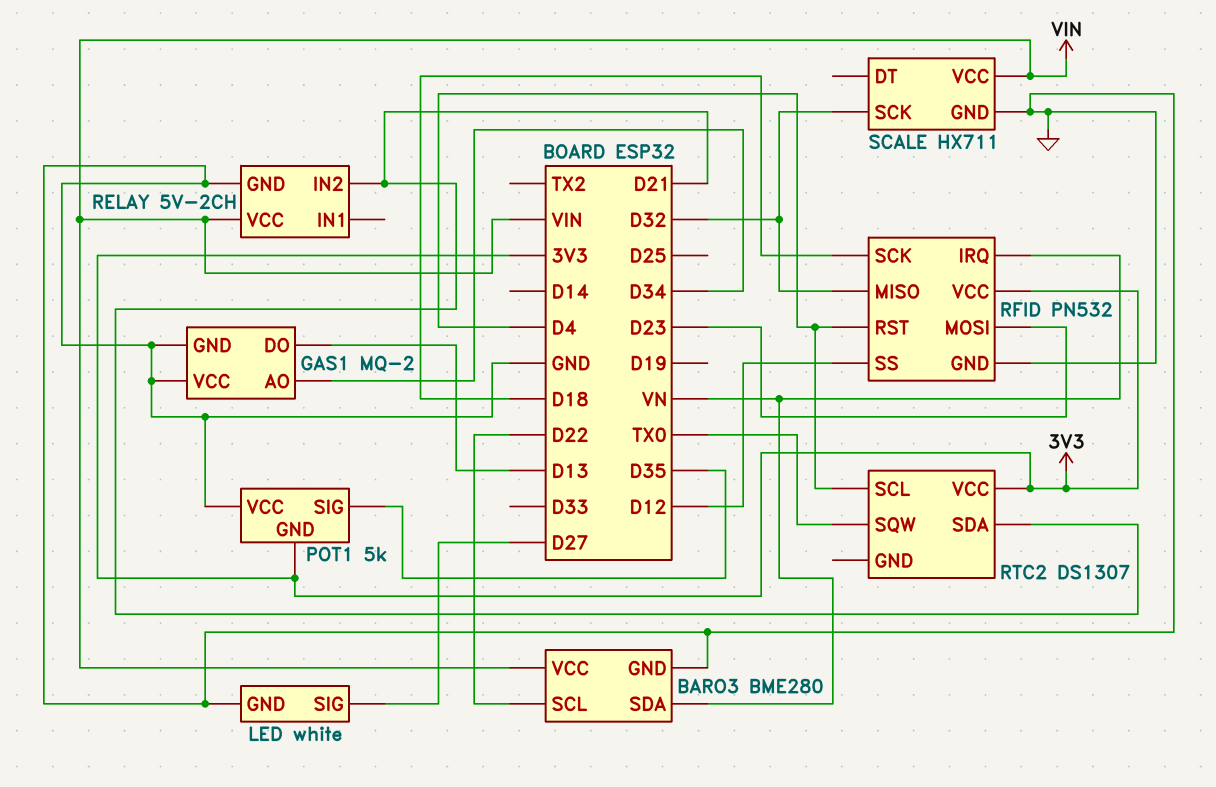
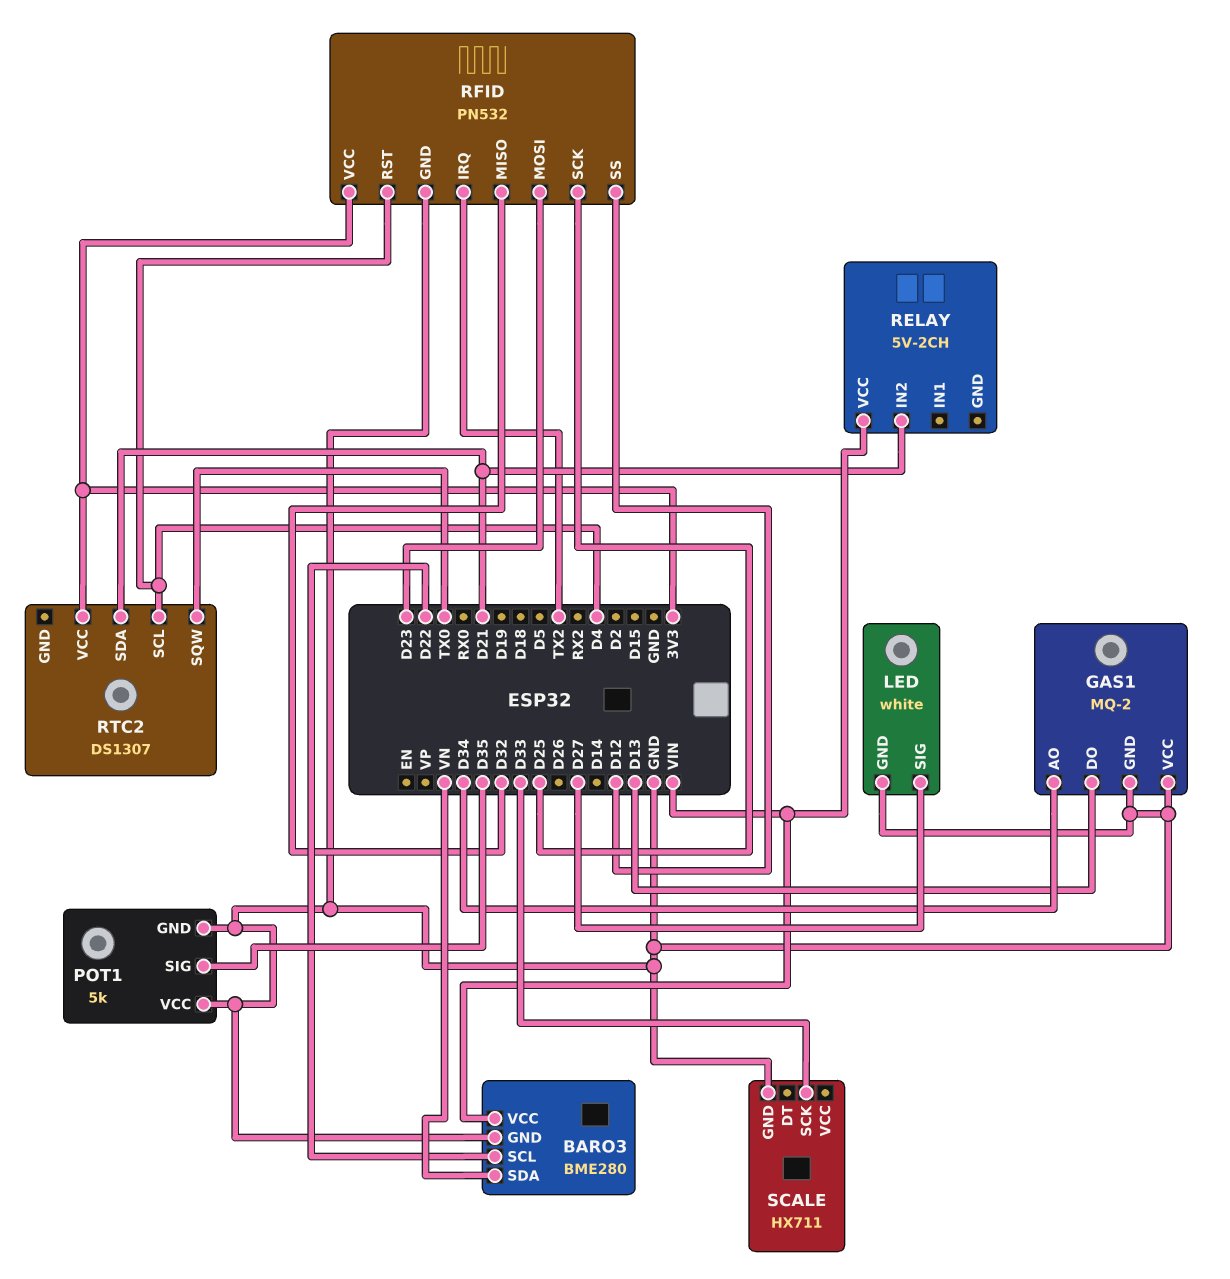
POT1 pin GND: 3V3 -> GND
RELAY pin GND: GND -> none
RFID pin IRQ: VN -> TX2
RFID pin SCK: D18 -> D25
SCALE pin SCK: D32 -> D33
SCALE pin VCC: VIN -> none

